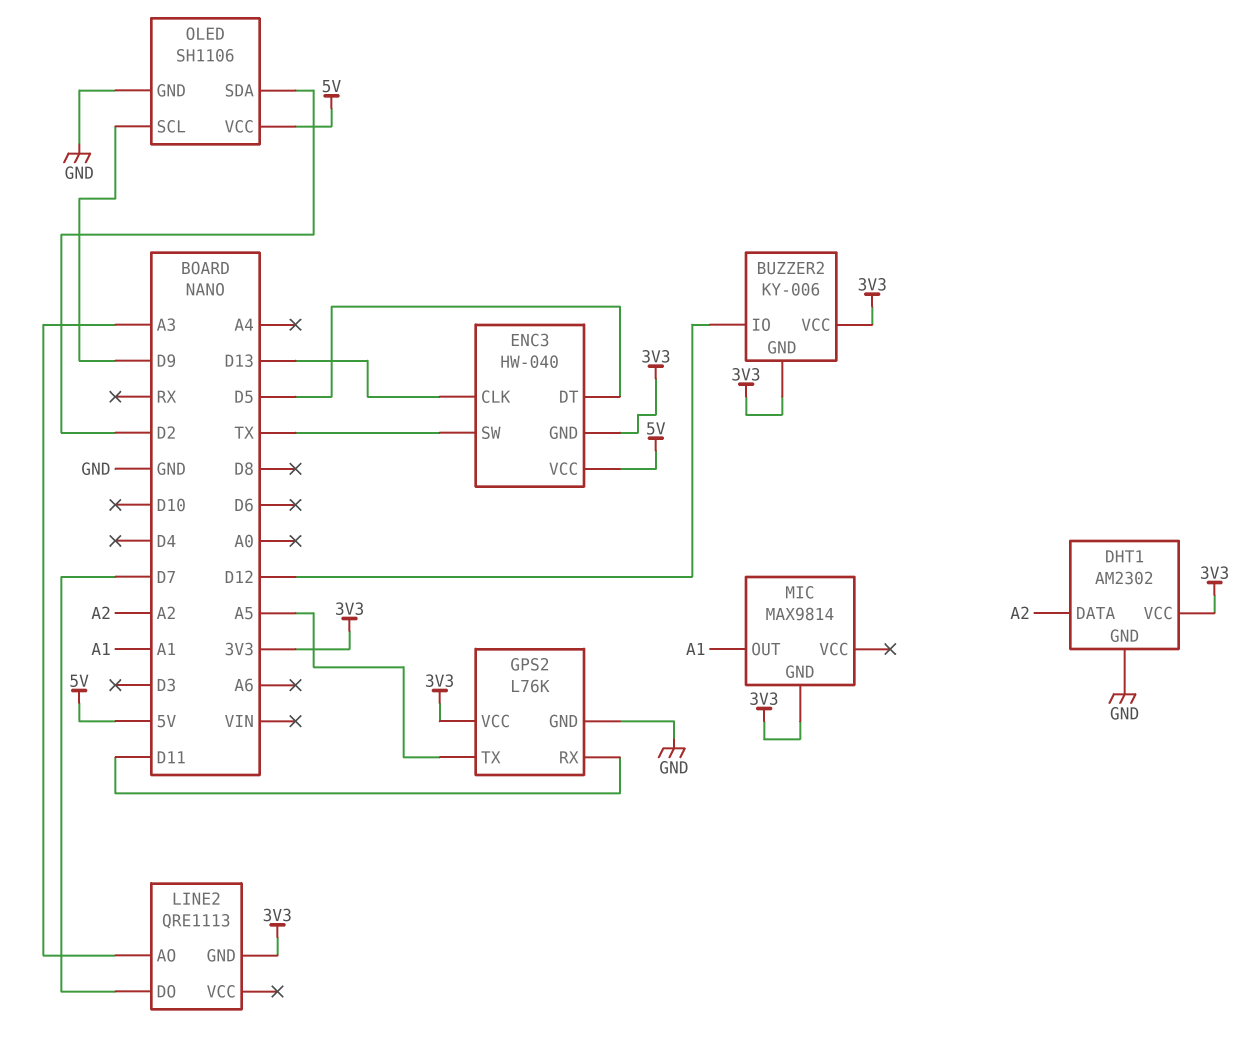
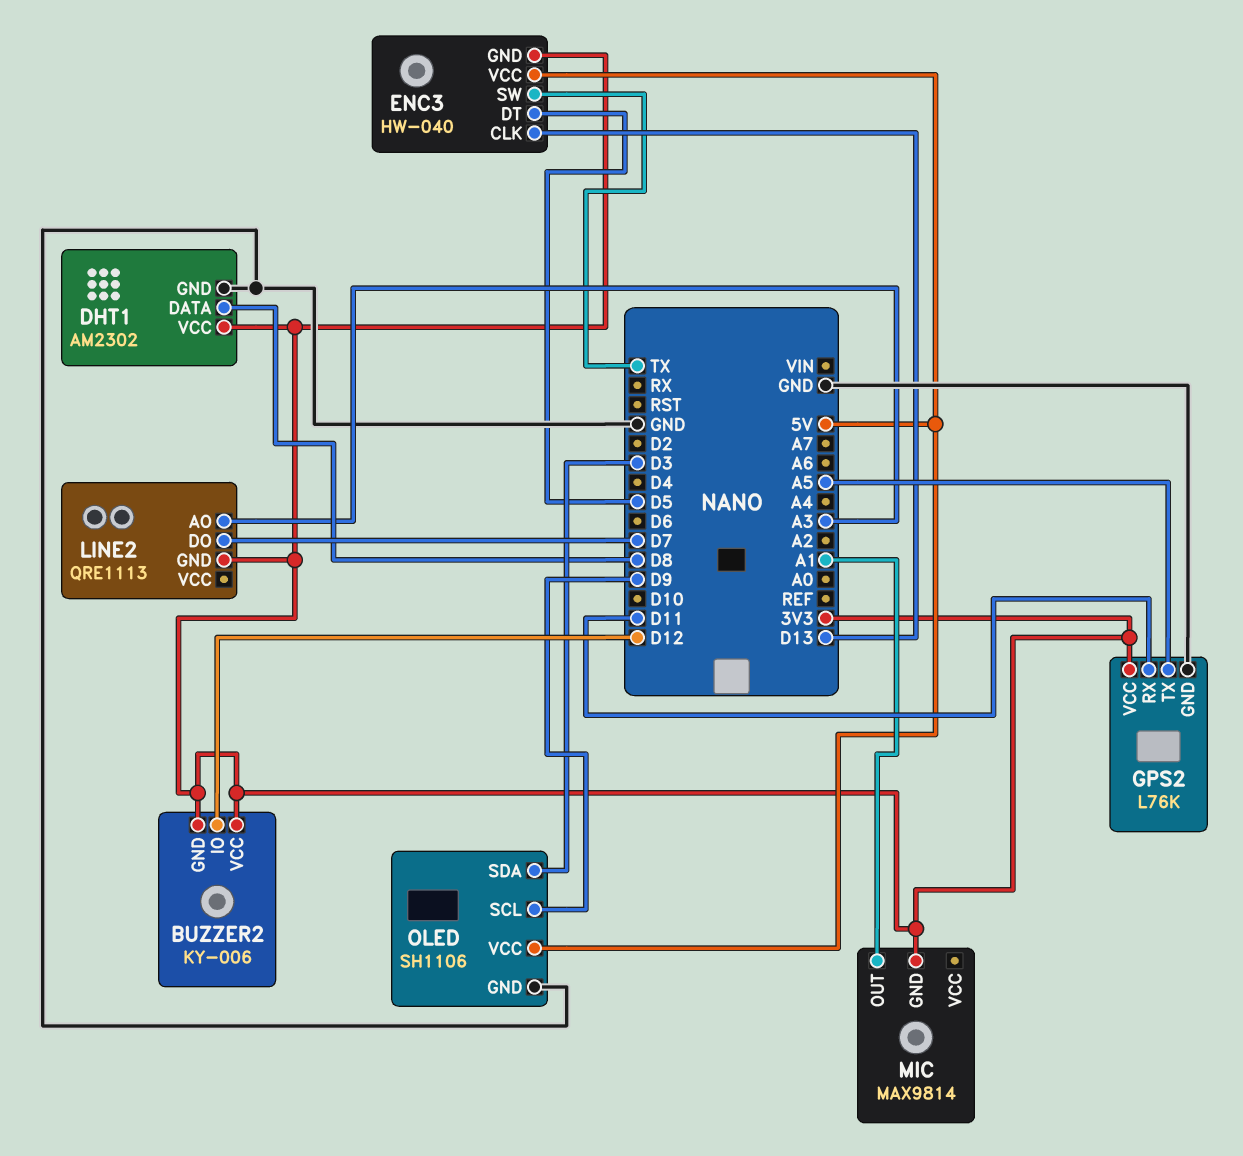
DHT1 pin DATA: A2 -> D8
OLED pin SDA: D2 -> D3

